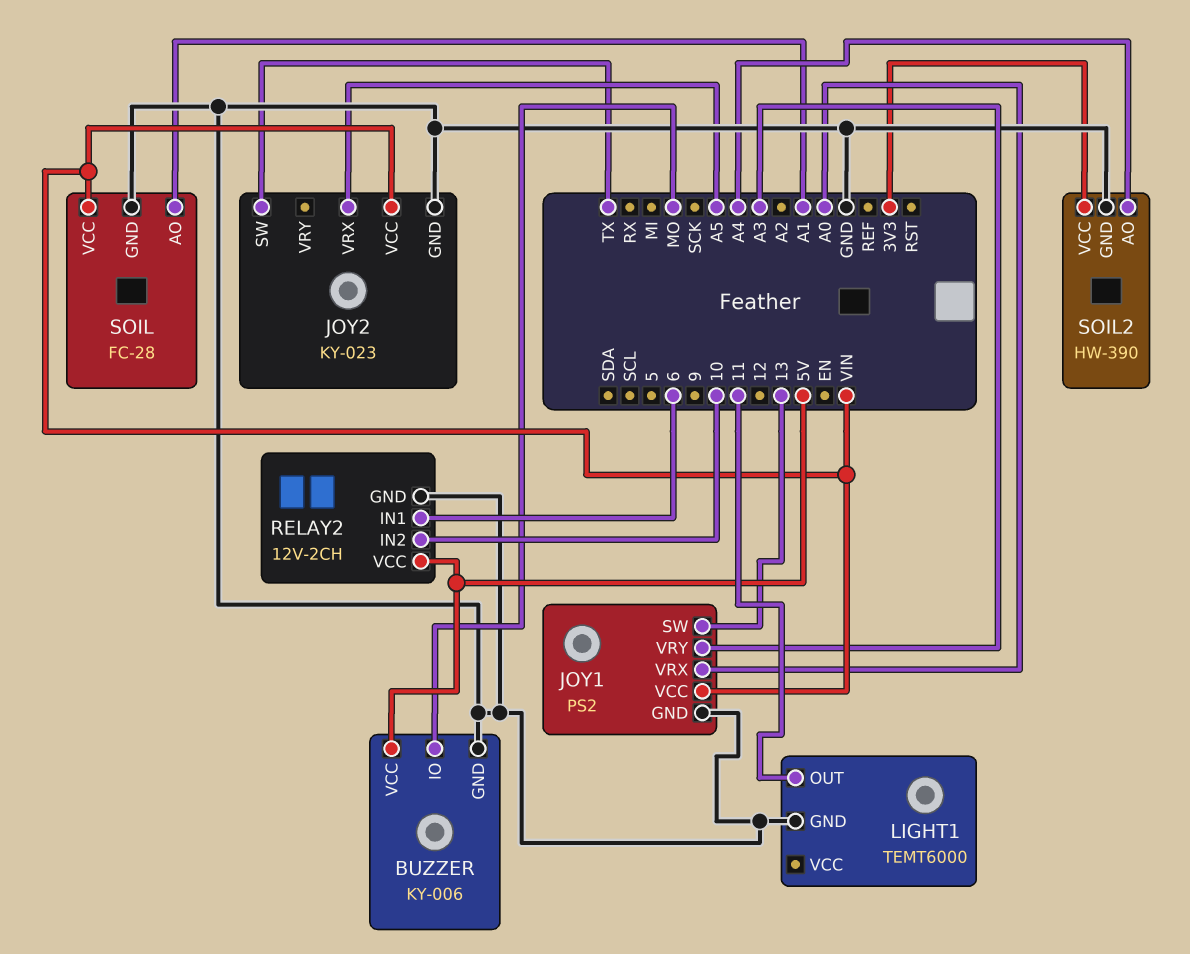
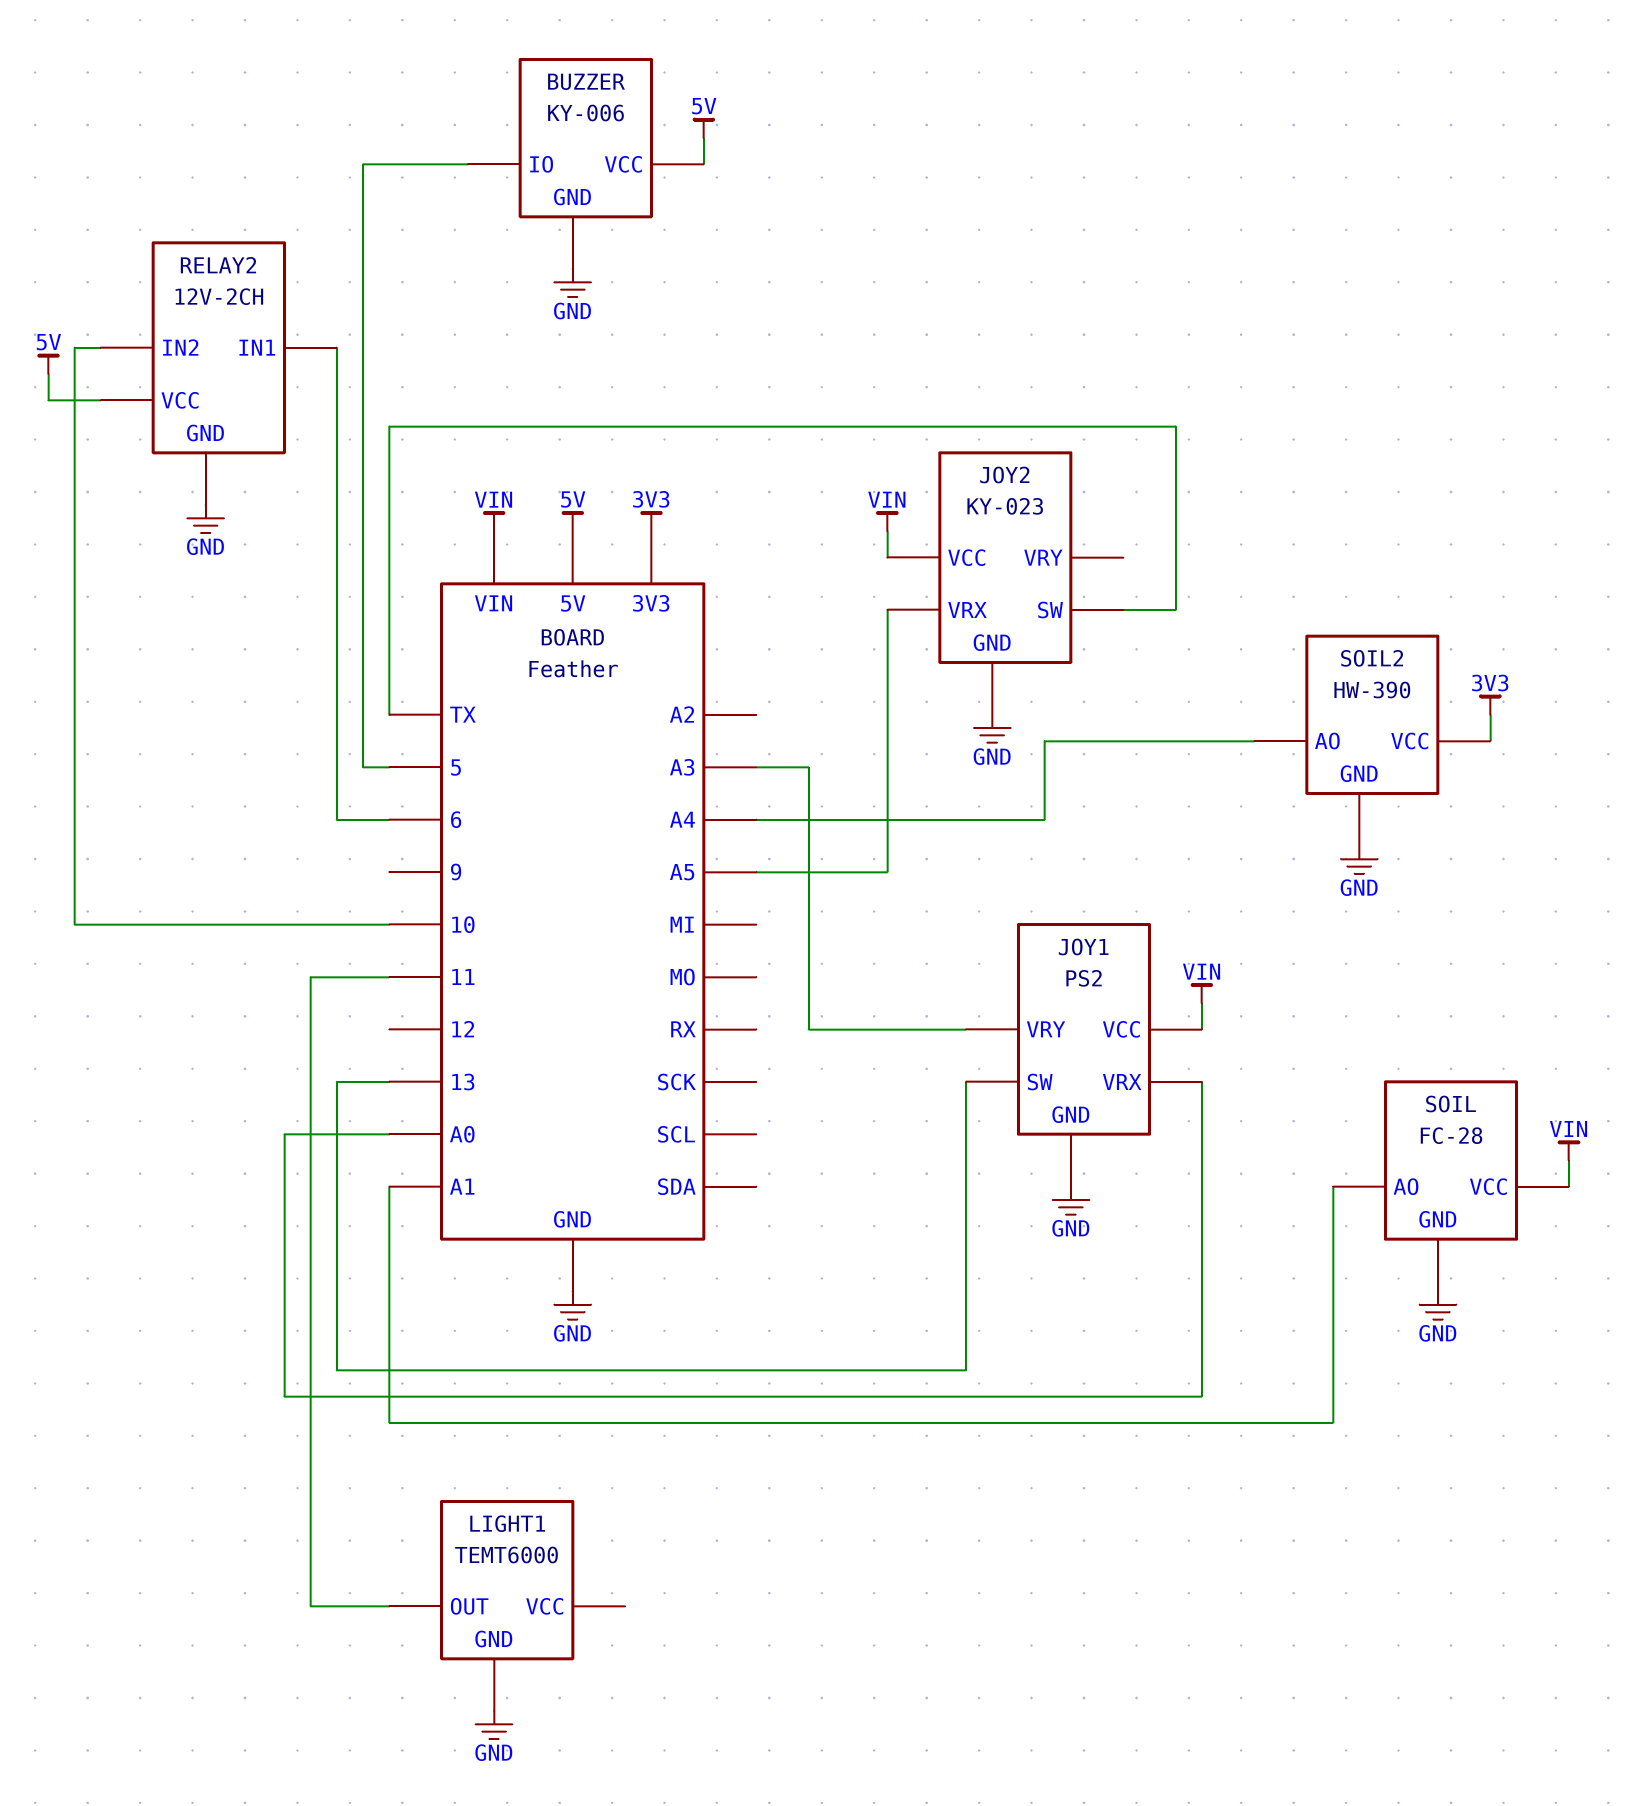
BUZZER pin IO: MO -> 5

